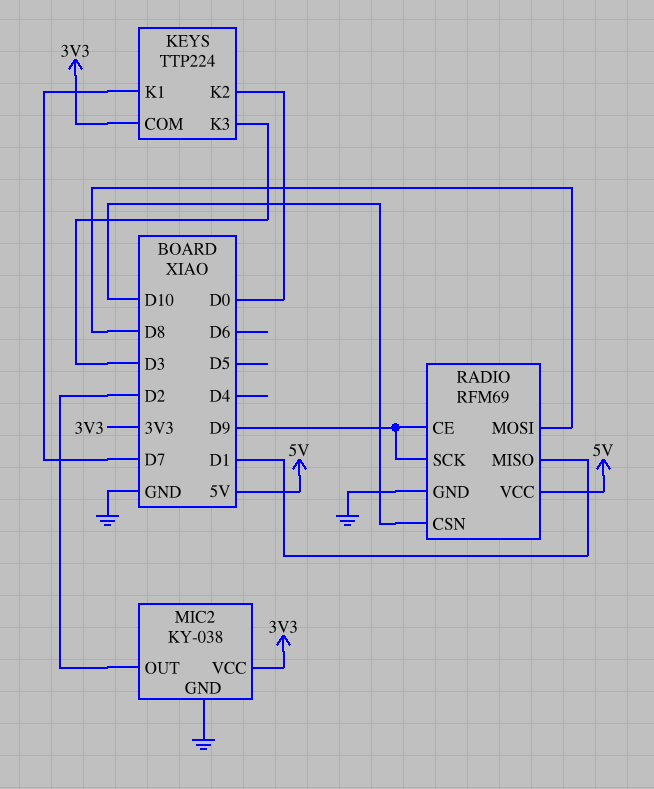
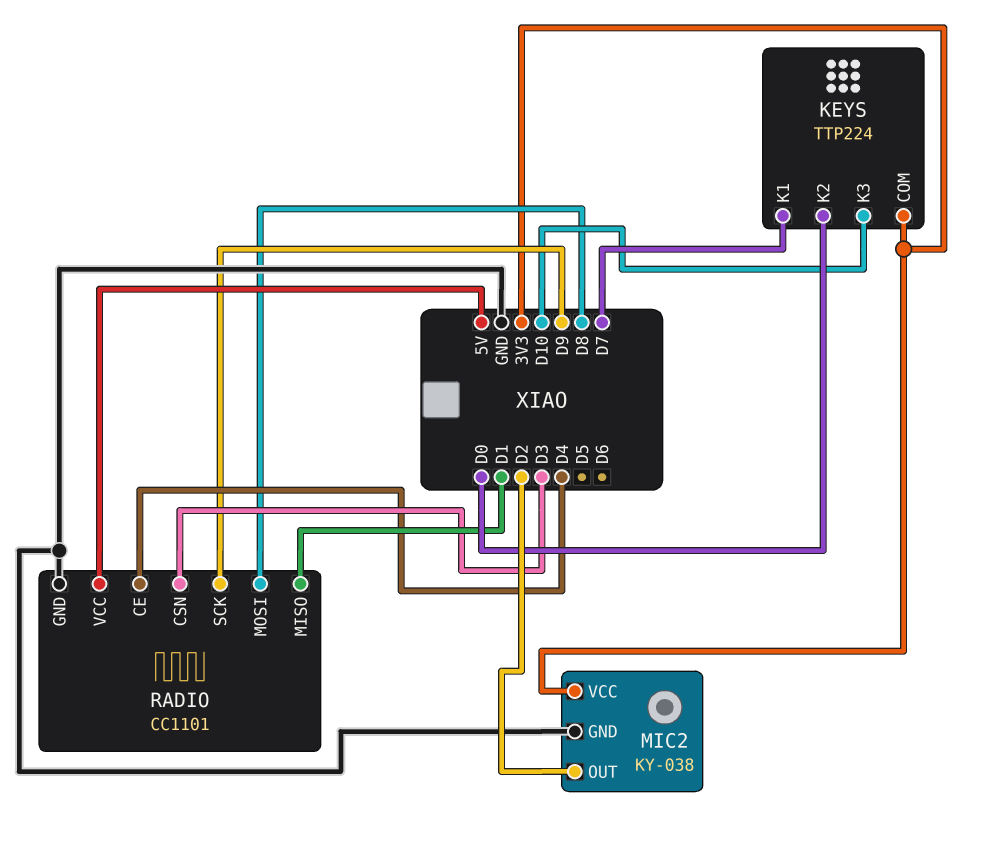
KEYS pin K3: D3 -> D10
RADIO: RFM69 -> CC1101
RADIO pin CE: D9 -> D4
RADIO pin CSN: D10 -> D3

